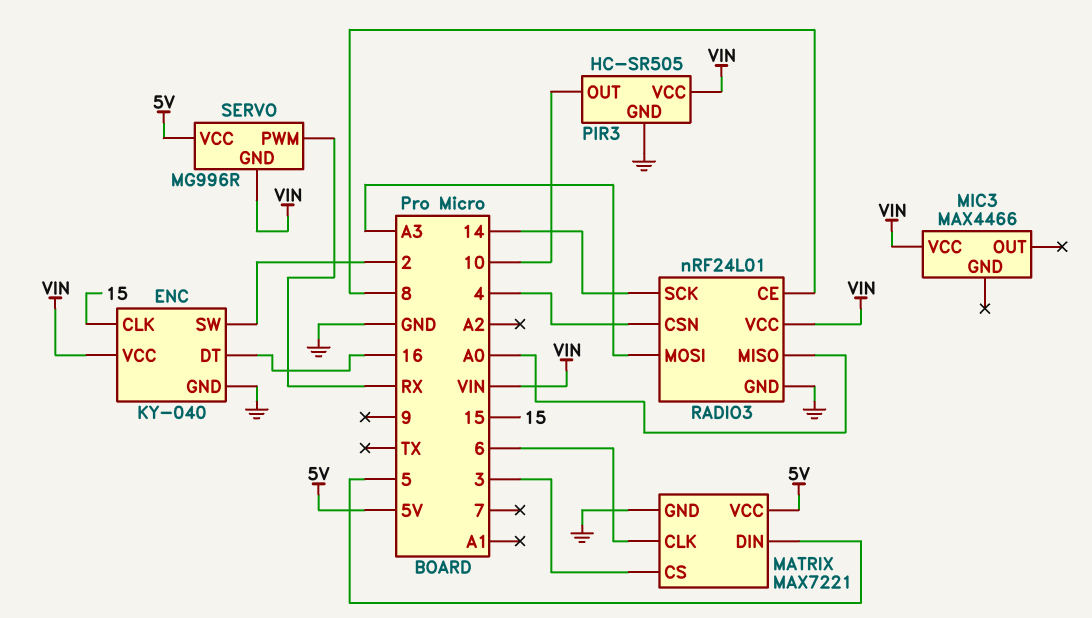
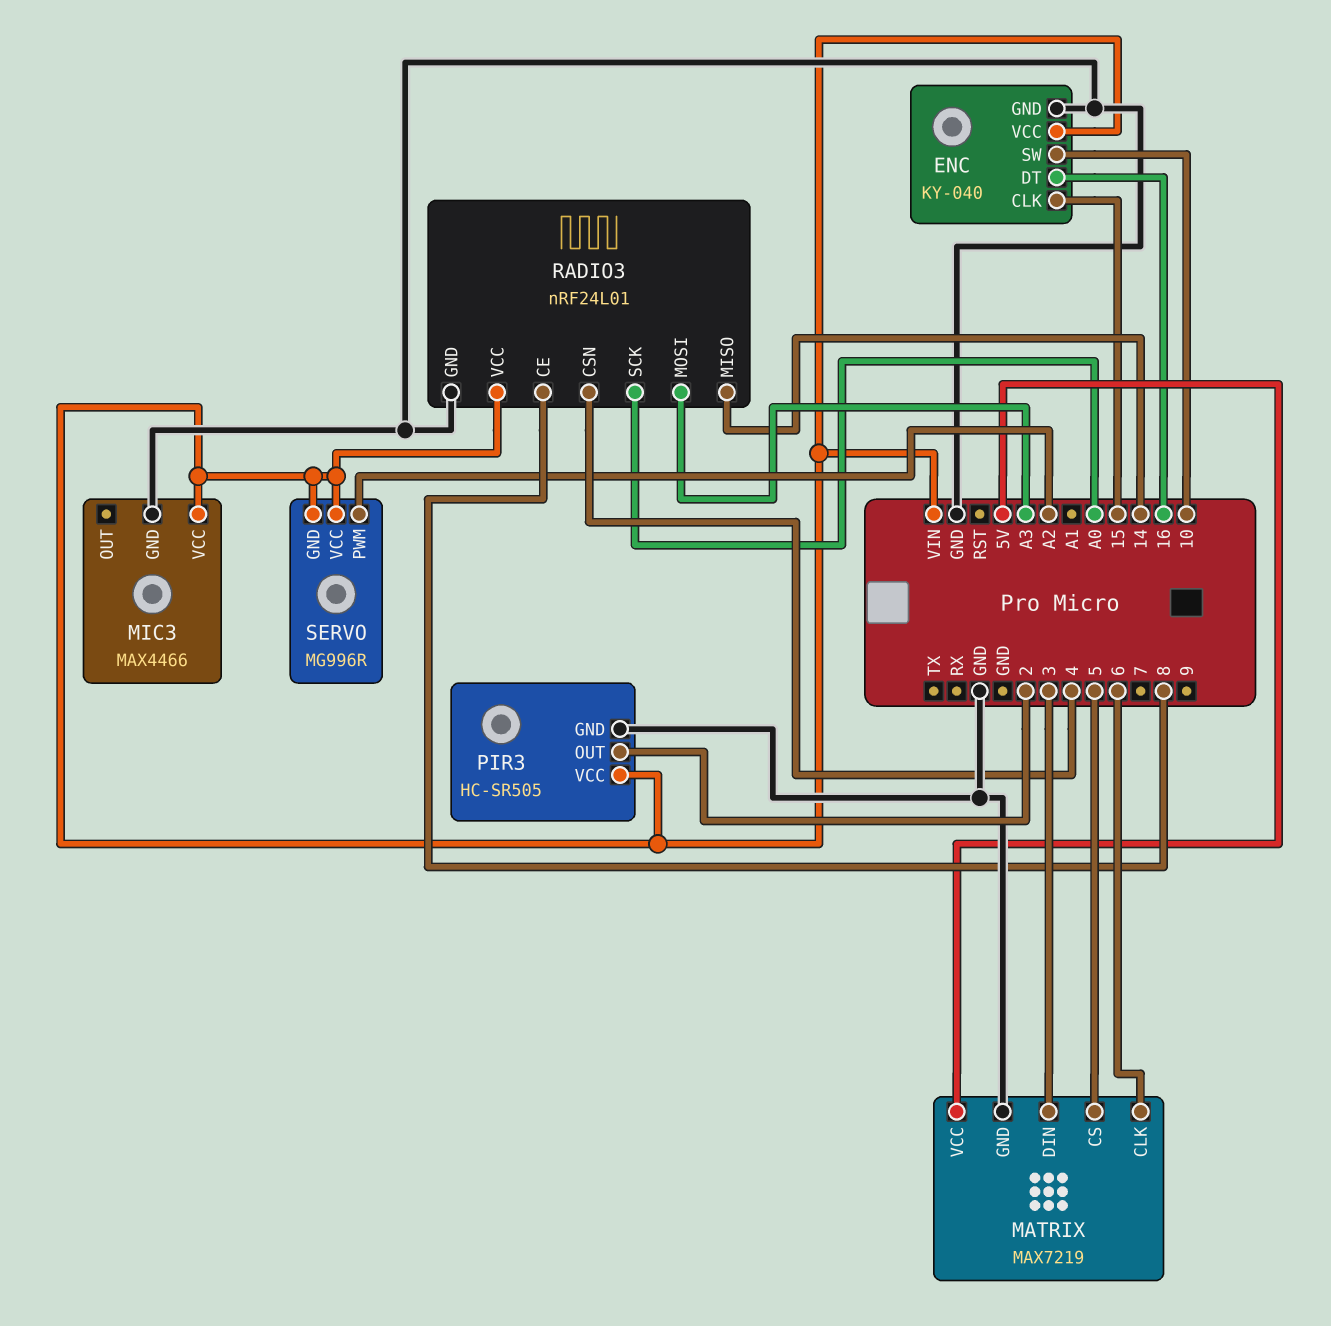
ENC pin SW: 2 -> 10
MATRIX: MAX7221 -> MAX7219
MATRIX pin CS: 3 -> 5
MATRIX pin DIN: 5 -> 3
MIC3 pin GND: none -> GND
PIR3 pin OUT: 10 -> 2
RADIO3 pin MISO: A0 -> 14
RADIO3 pin SCK: 14 -> A0
SERVO pin PWM: RX -> A2
SERVO pin VCC: 5V -> VIN

